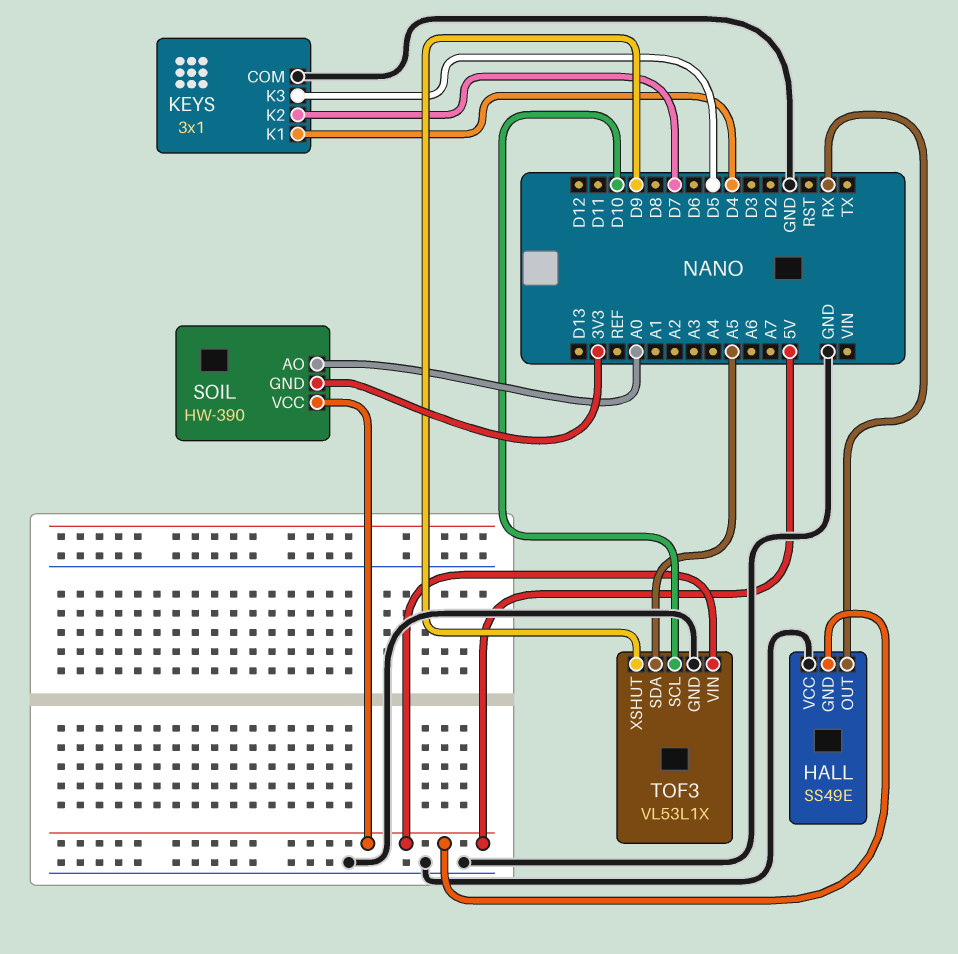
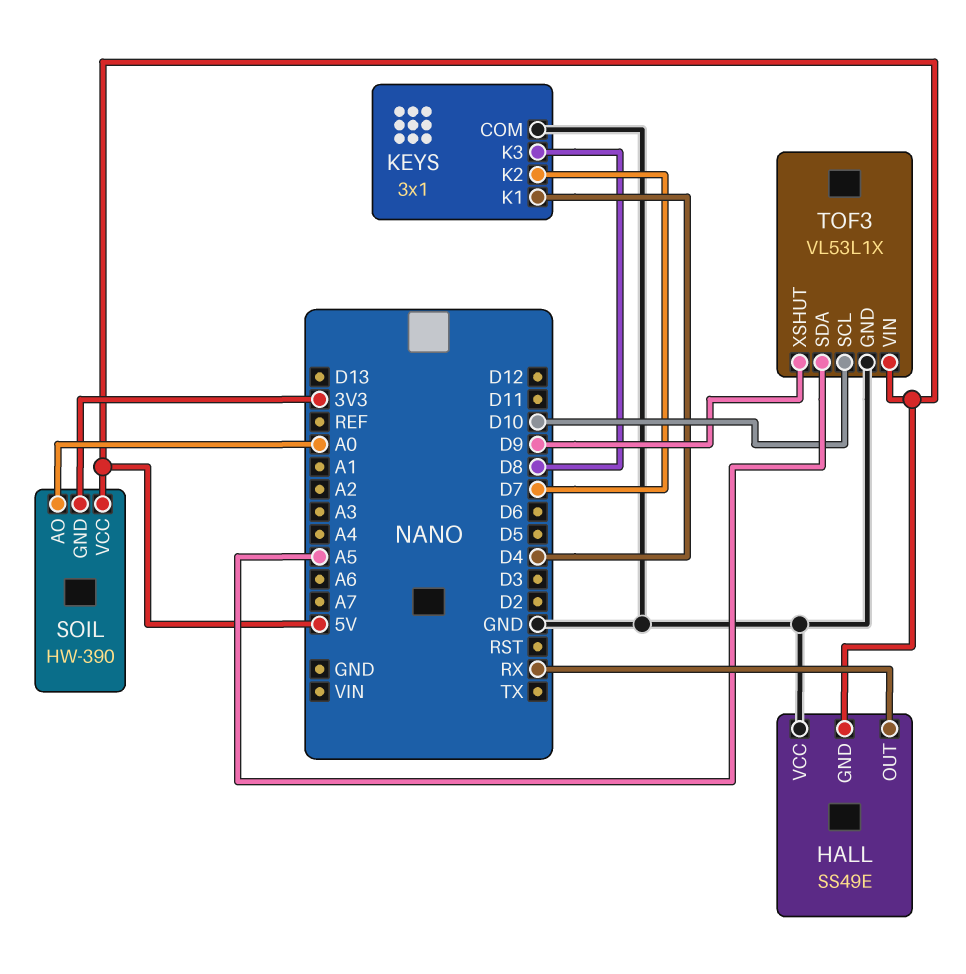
KEYS pin K3: D5 -> D8

